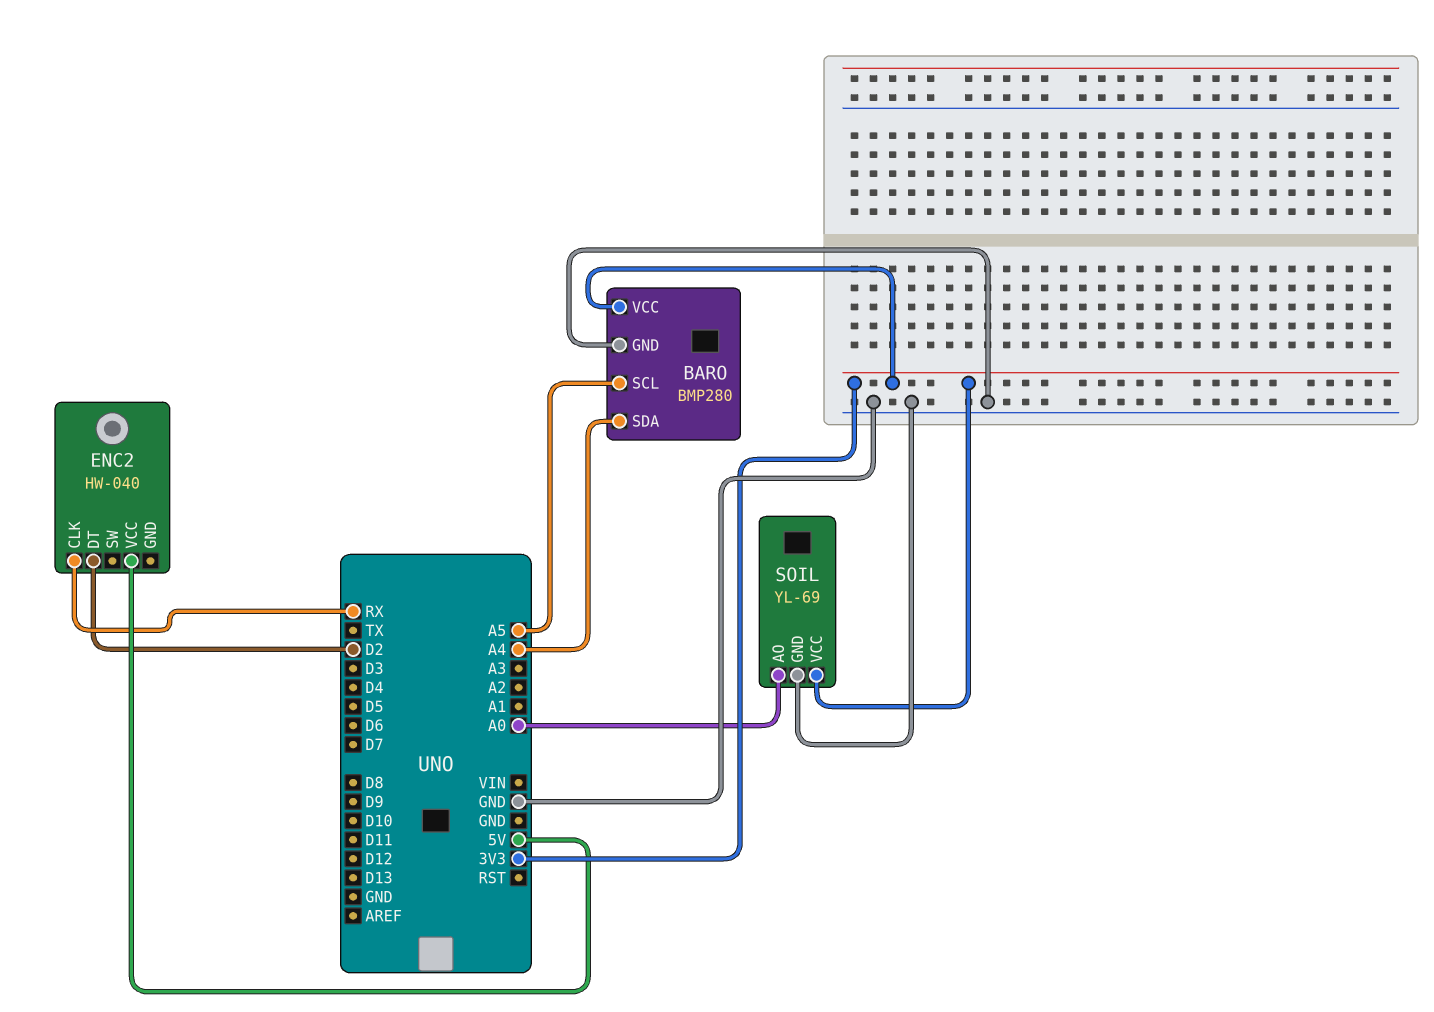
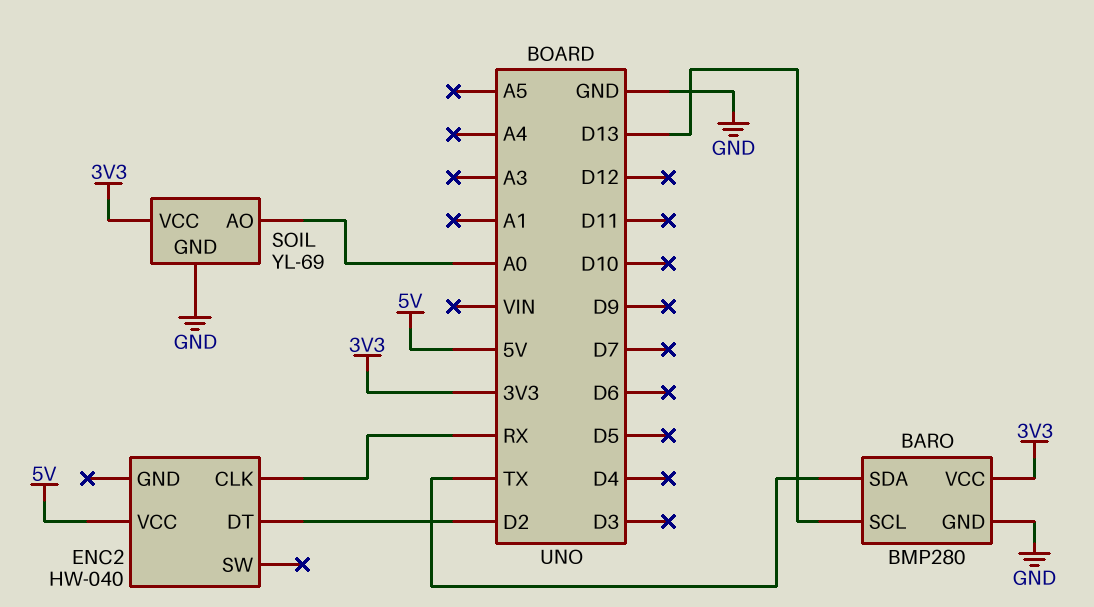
BARO pin SCL: A5 -> D13
BARO pin SDA: A4 -> TX

